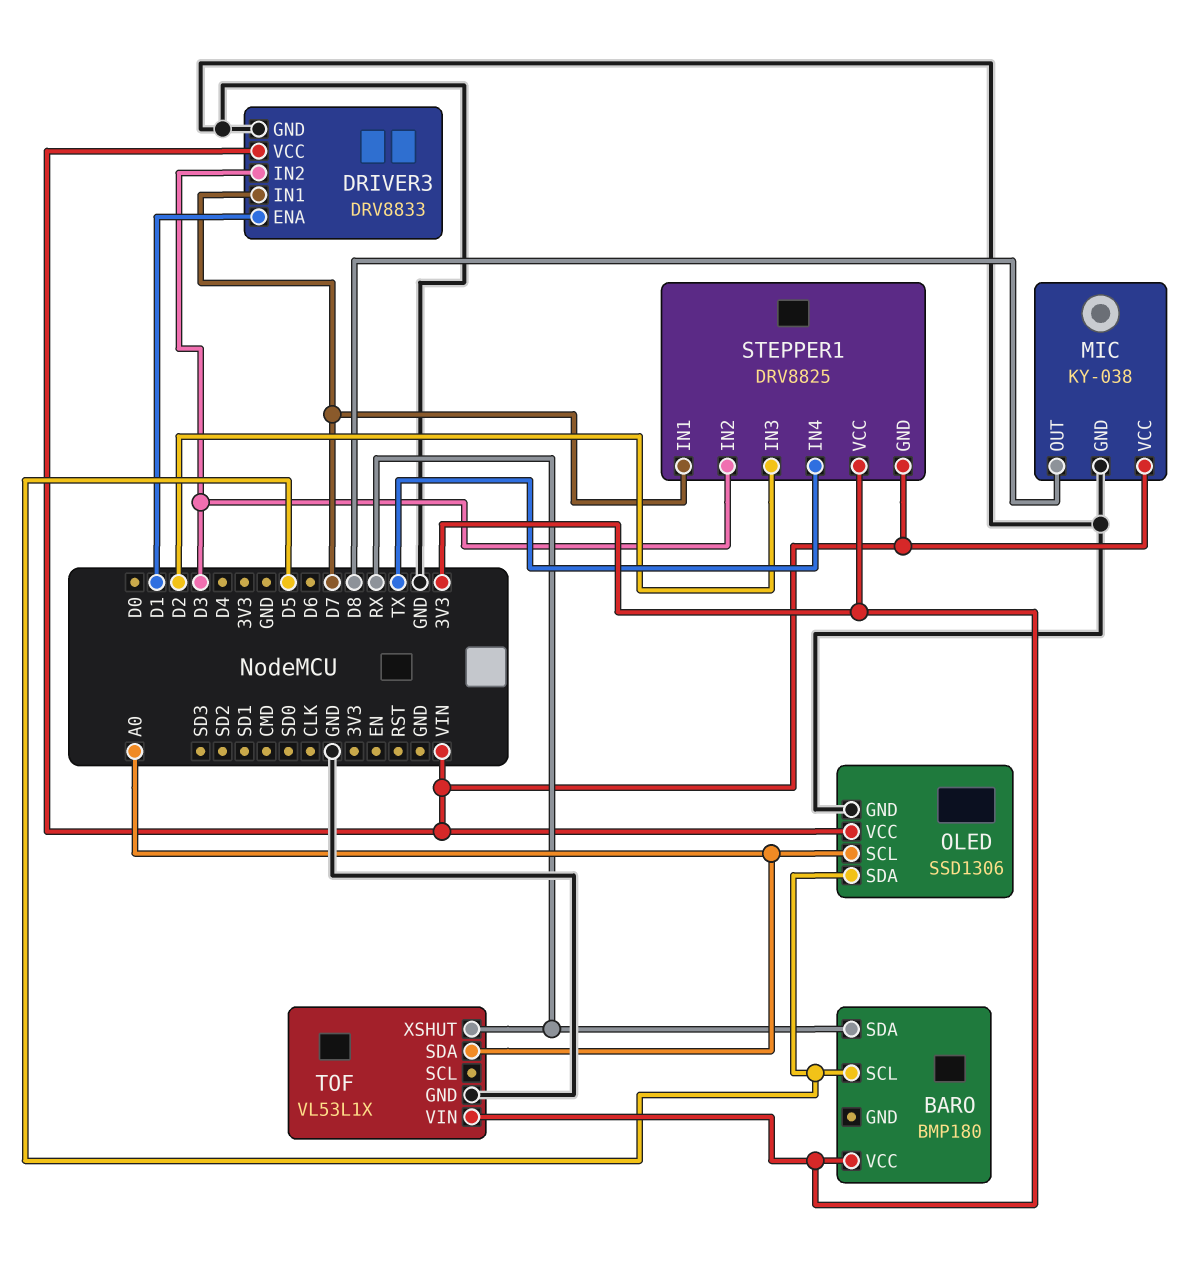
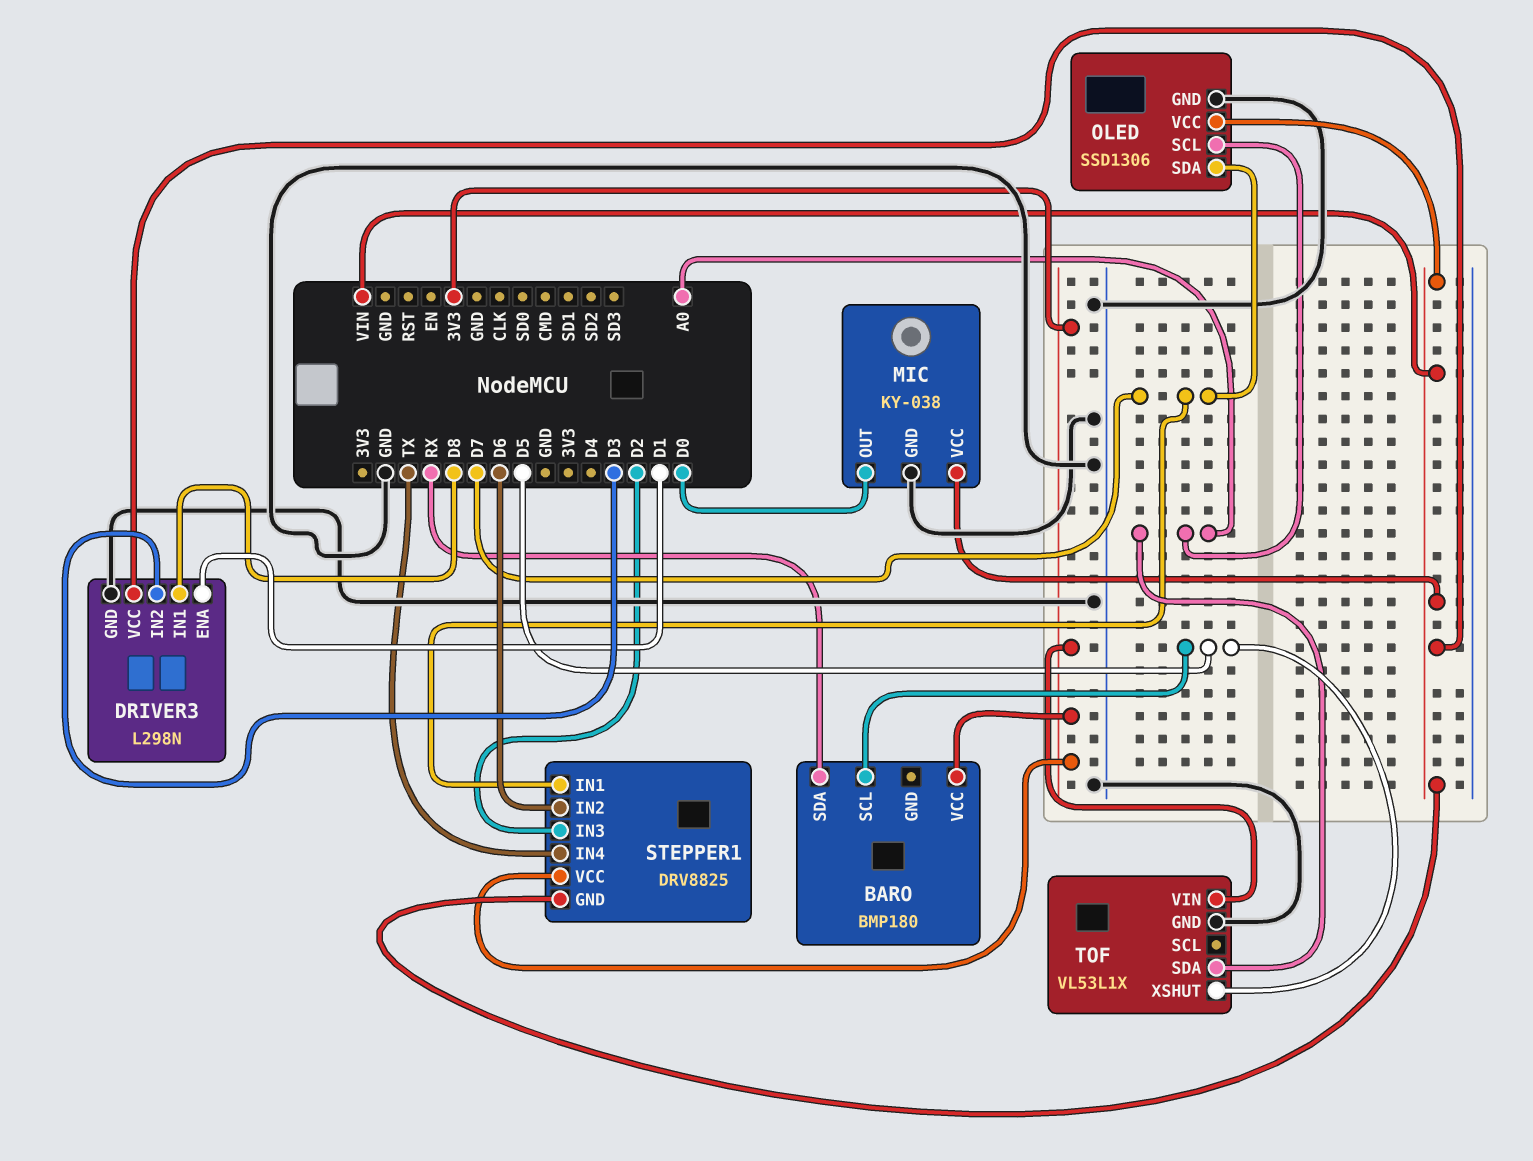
DRIVER3: DRV8833 -> L298N
DRIVER3 pin IN1: D7 -> D8
MIC pin OUT: D8 -> D0
OLED pin SDA: D5 -> D7
STEPPER1 pin IN2: D3 -> D6
TOF pin XSHUT: RX -> D5

